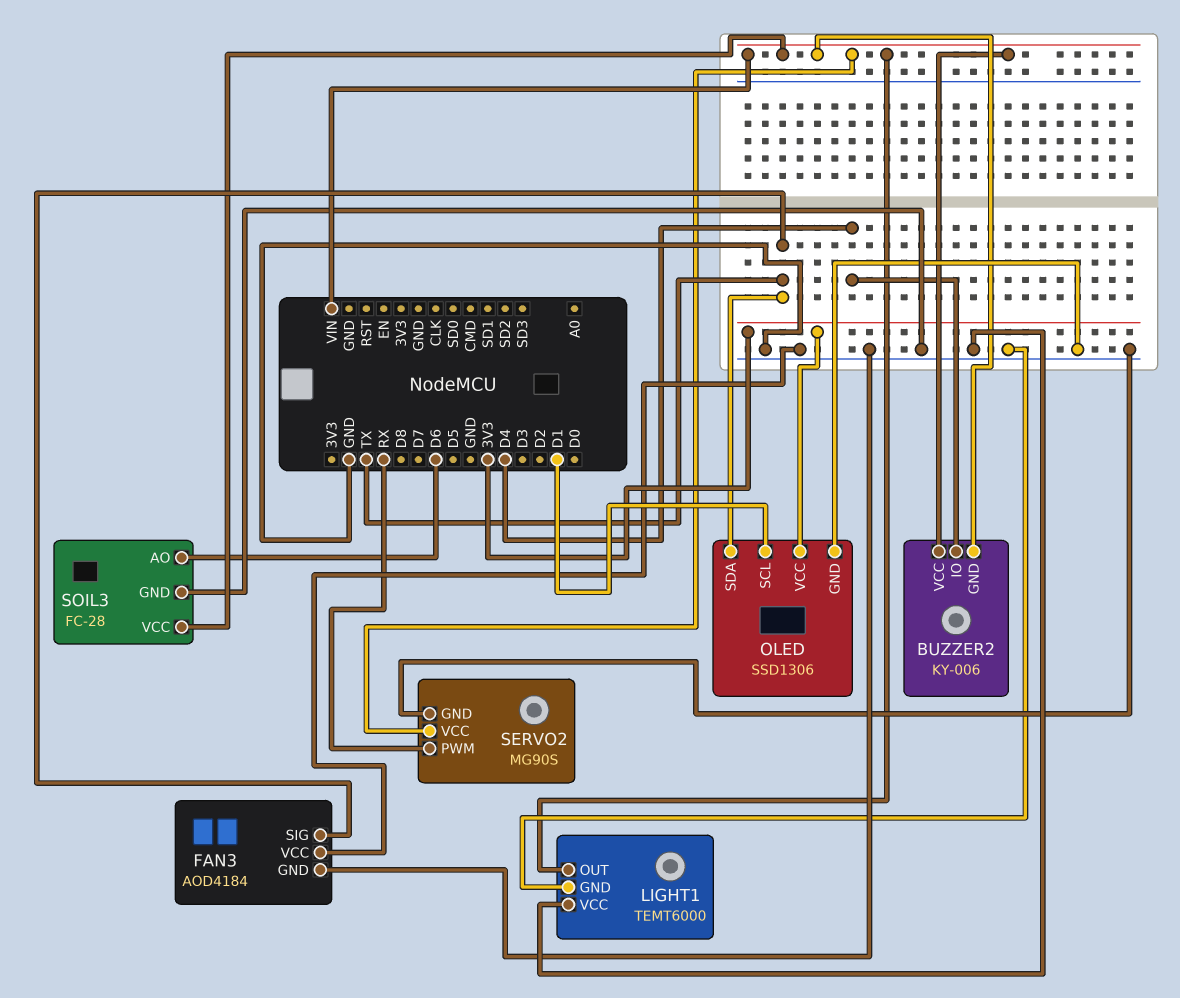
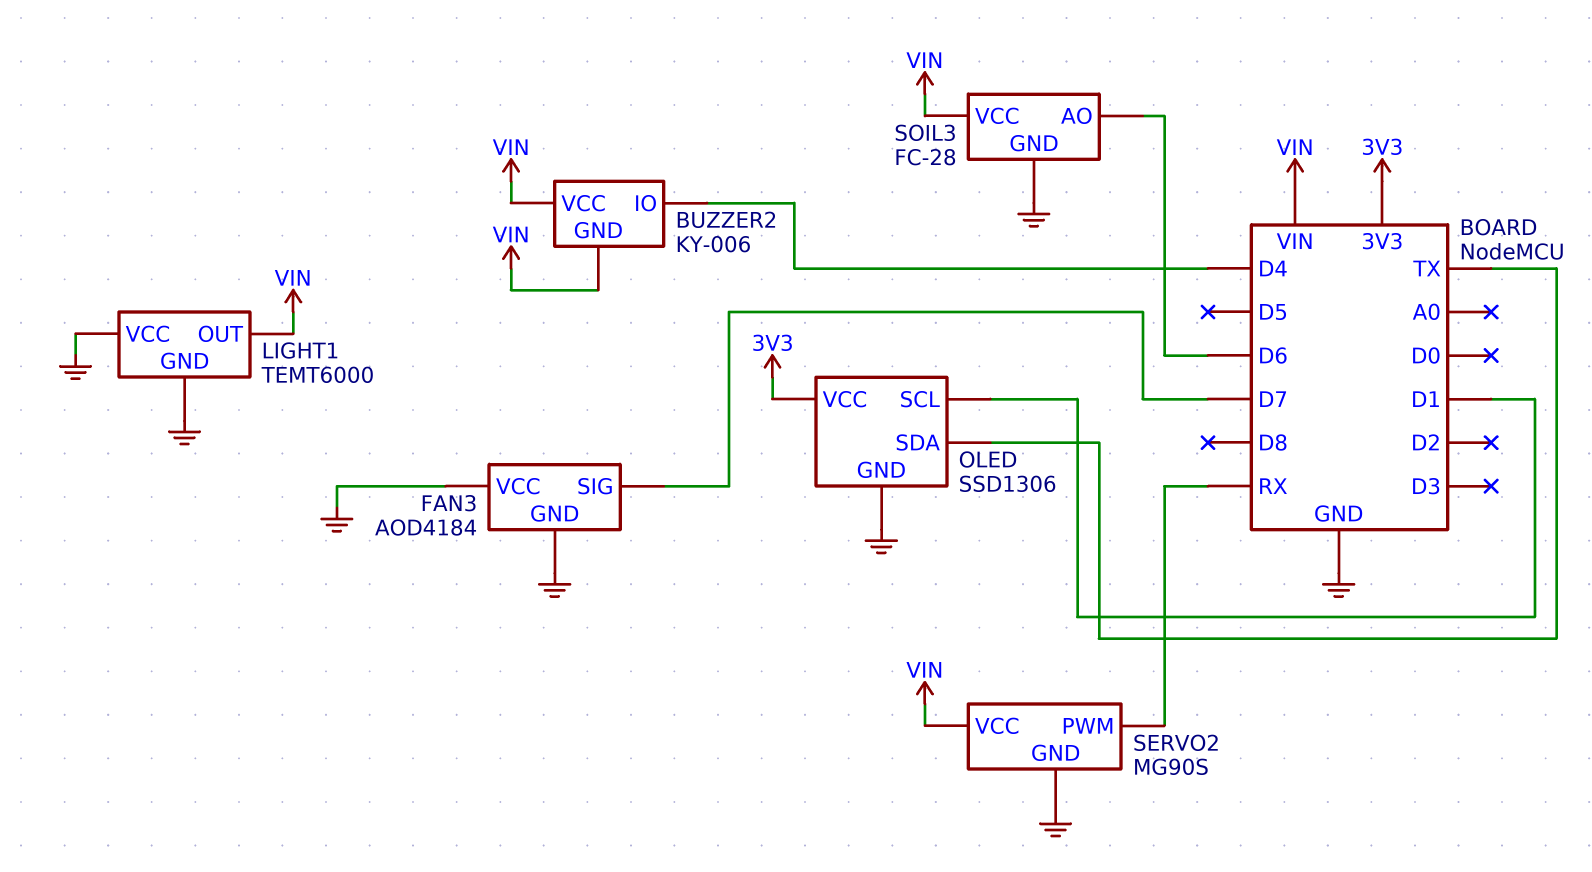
FAN3 pin SIG: TX -> D7

